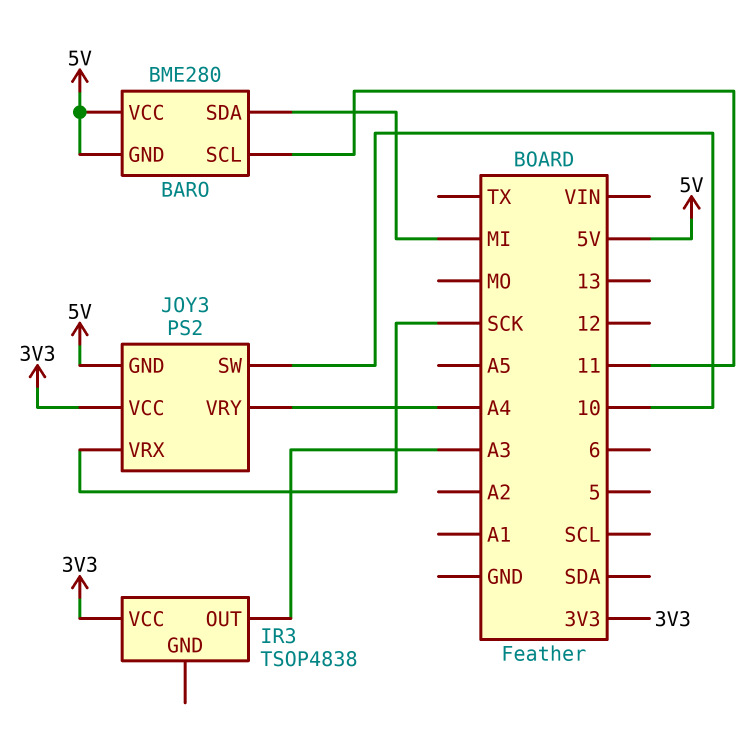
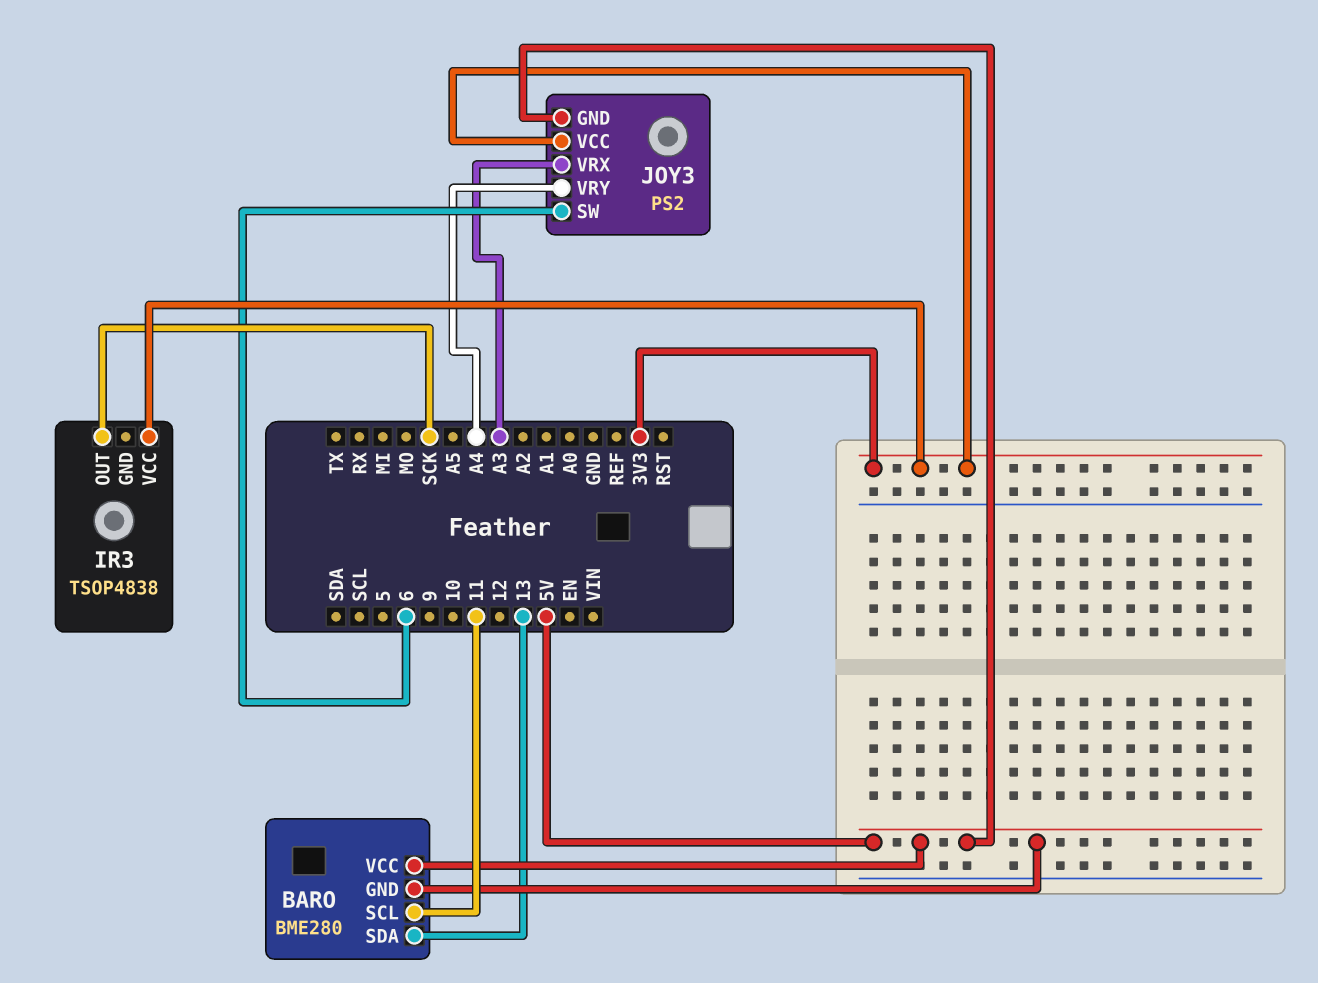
BARO pin SDA: MI -> 13
IR3 pin OUT: A3 -> SCK
JOY3 pin SW: 10 -> 6
JOY3 pin VRX: SCK -> A3

